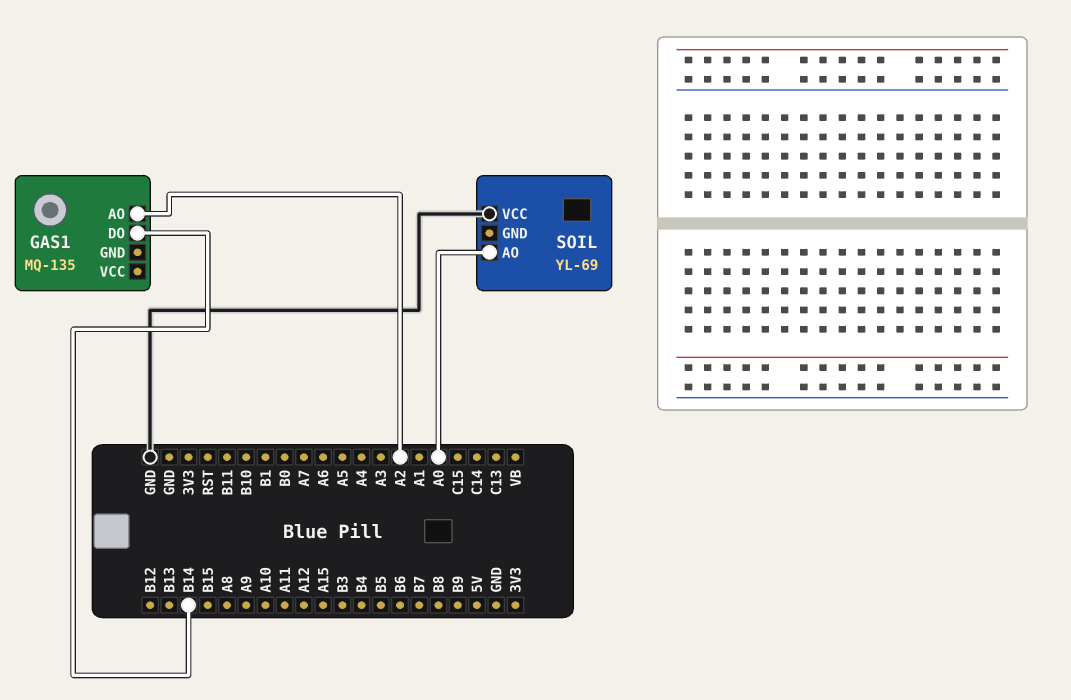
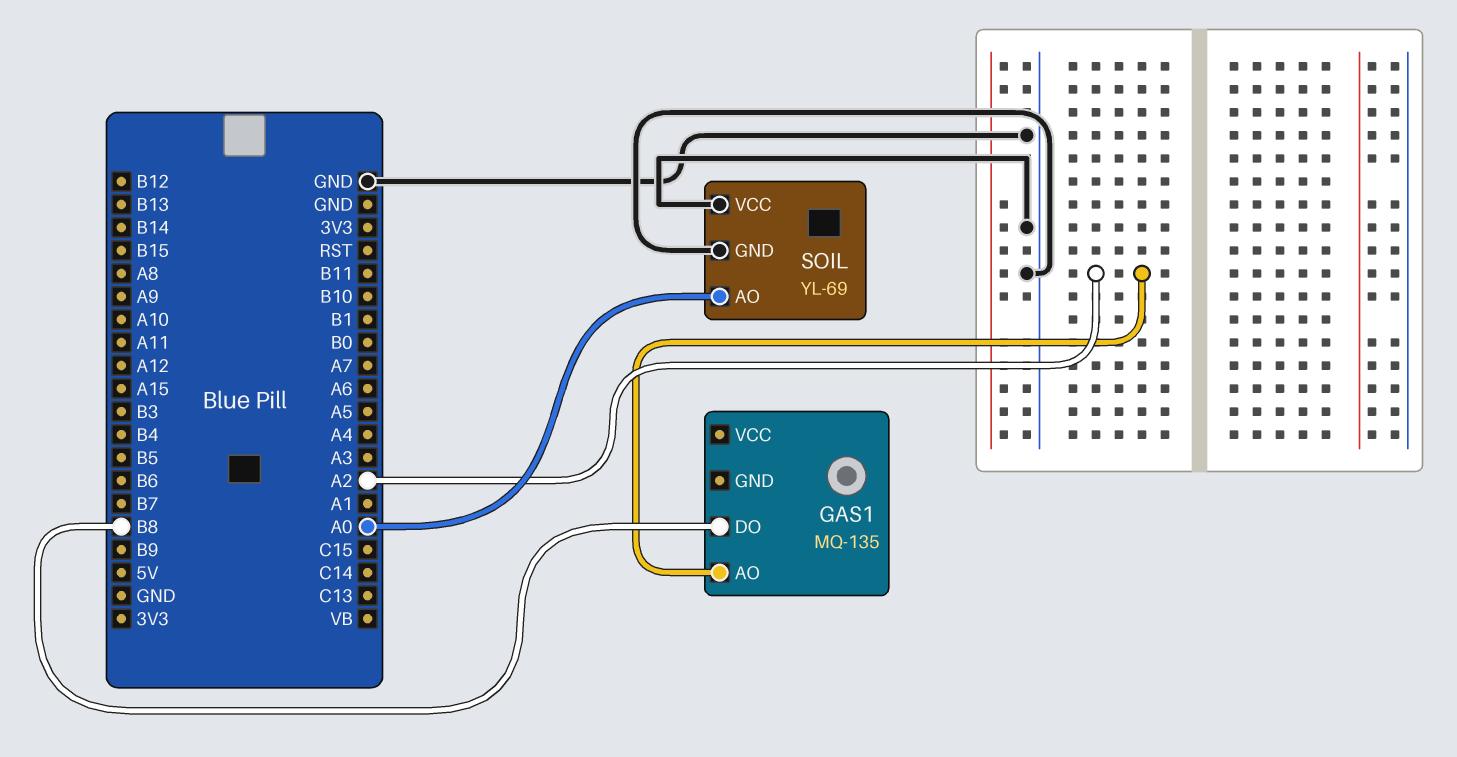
GAS1 pin DO: B14 -> B8
SOIL pin GND: none -> GND

